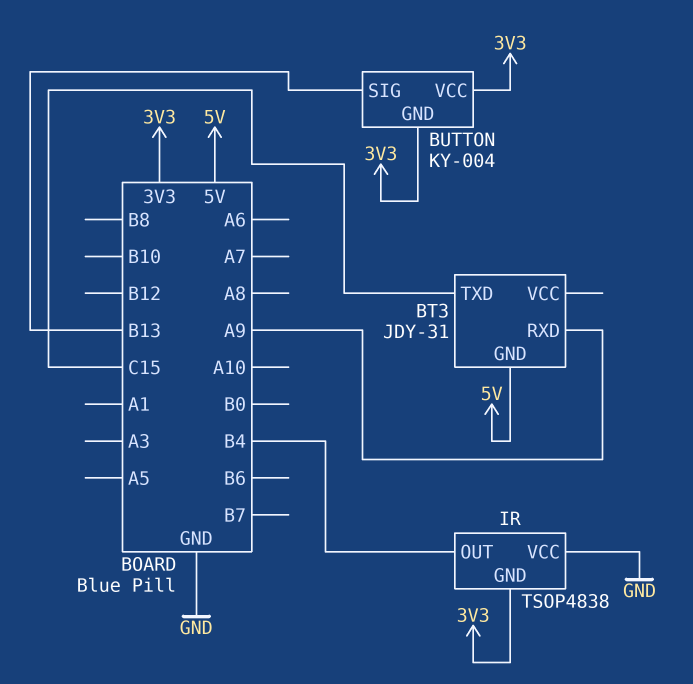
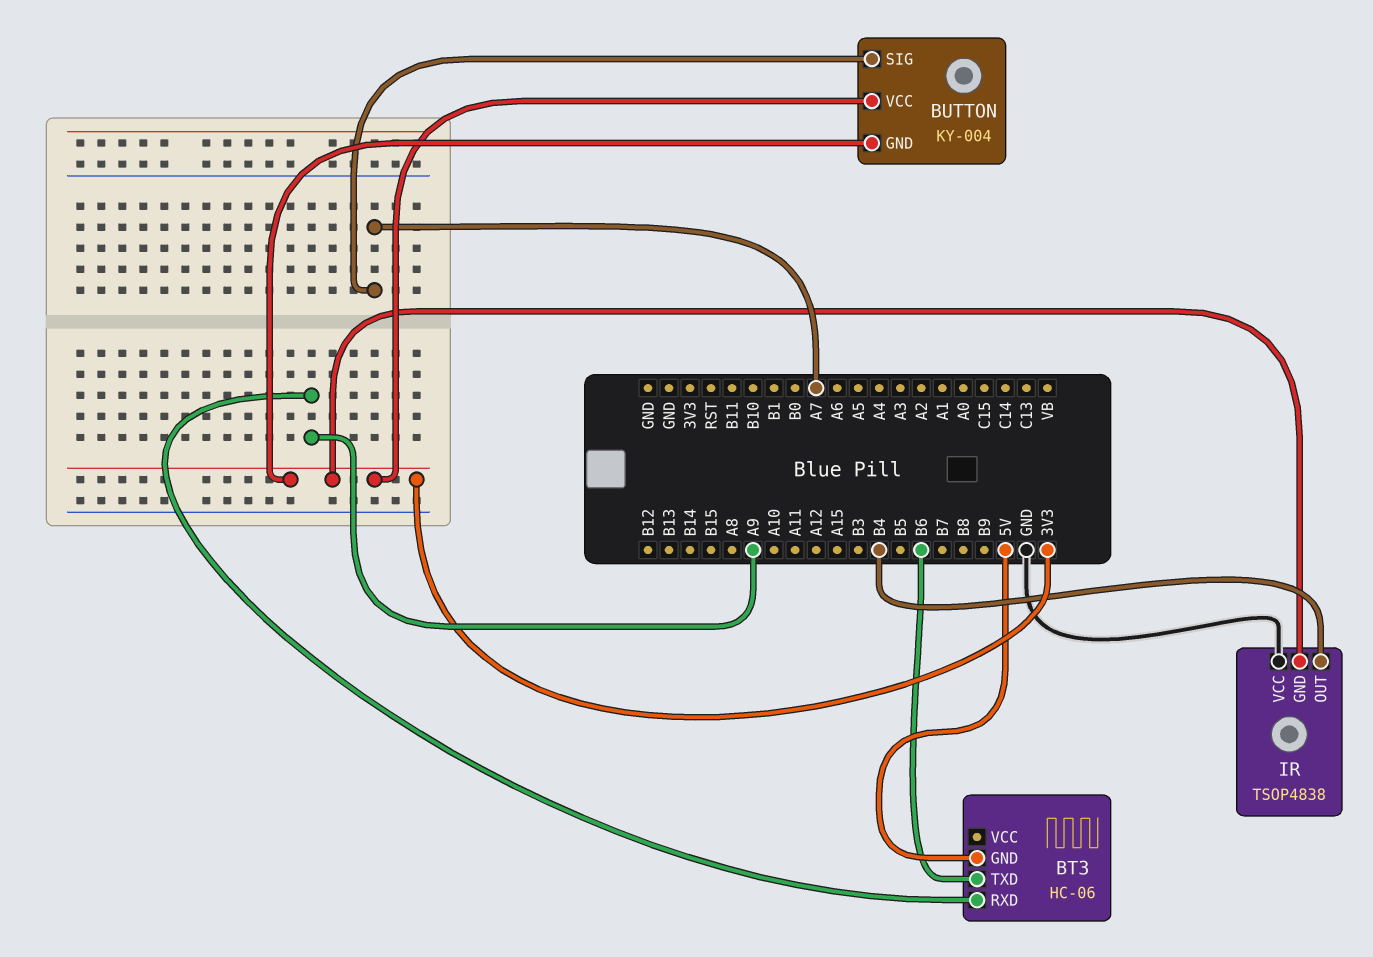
BT3: JDY-31 -> HC-06
BT3 pin TXD: C15 -> B6
BUTTON pin SIG: B13 -> A7

